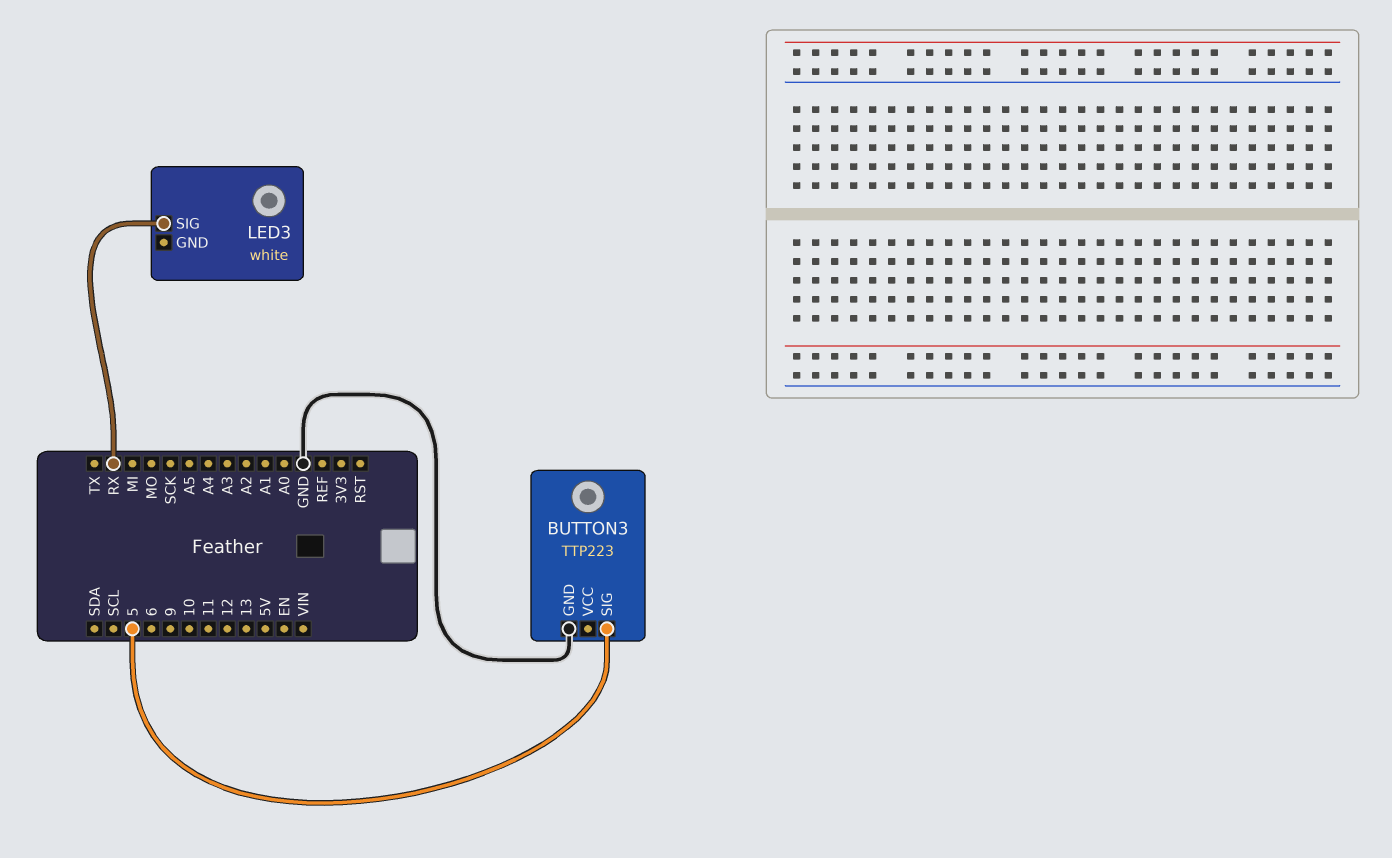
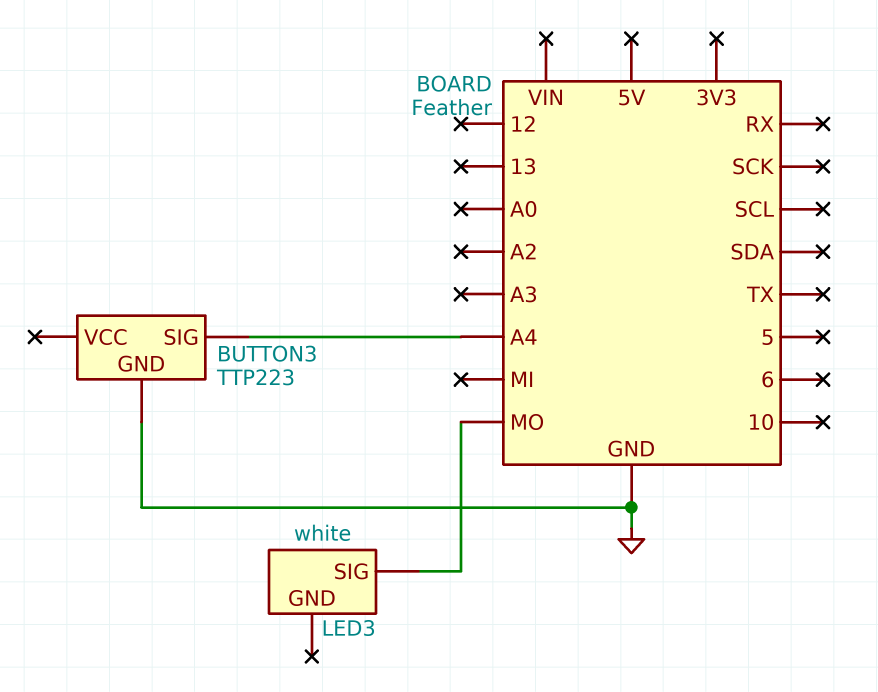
BUTTON3 pin SIG: 5 -> A4
LED3 pin SIG: RX -> MO

